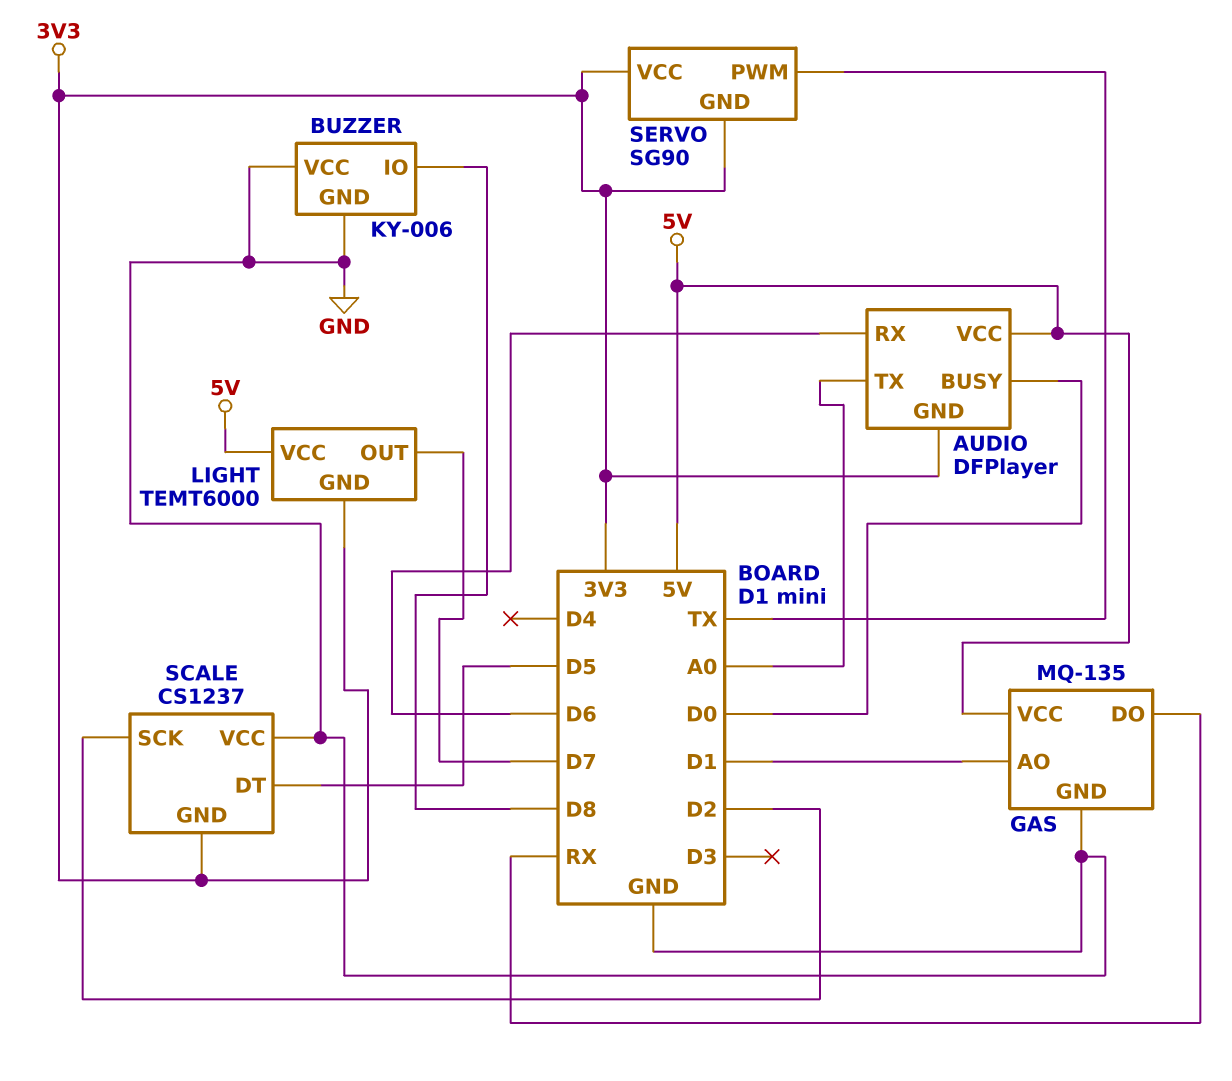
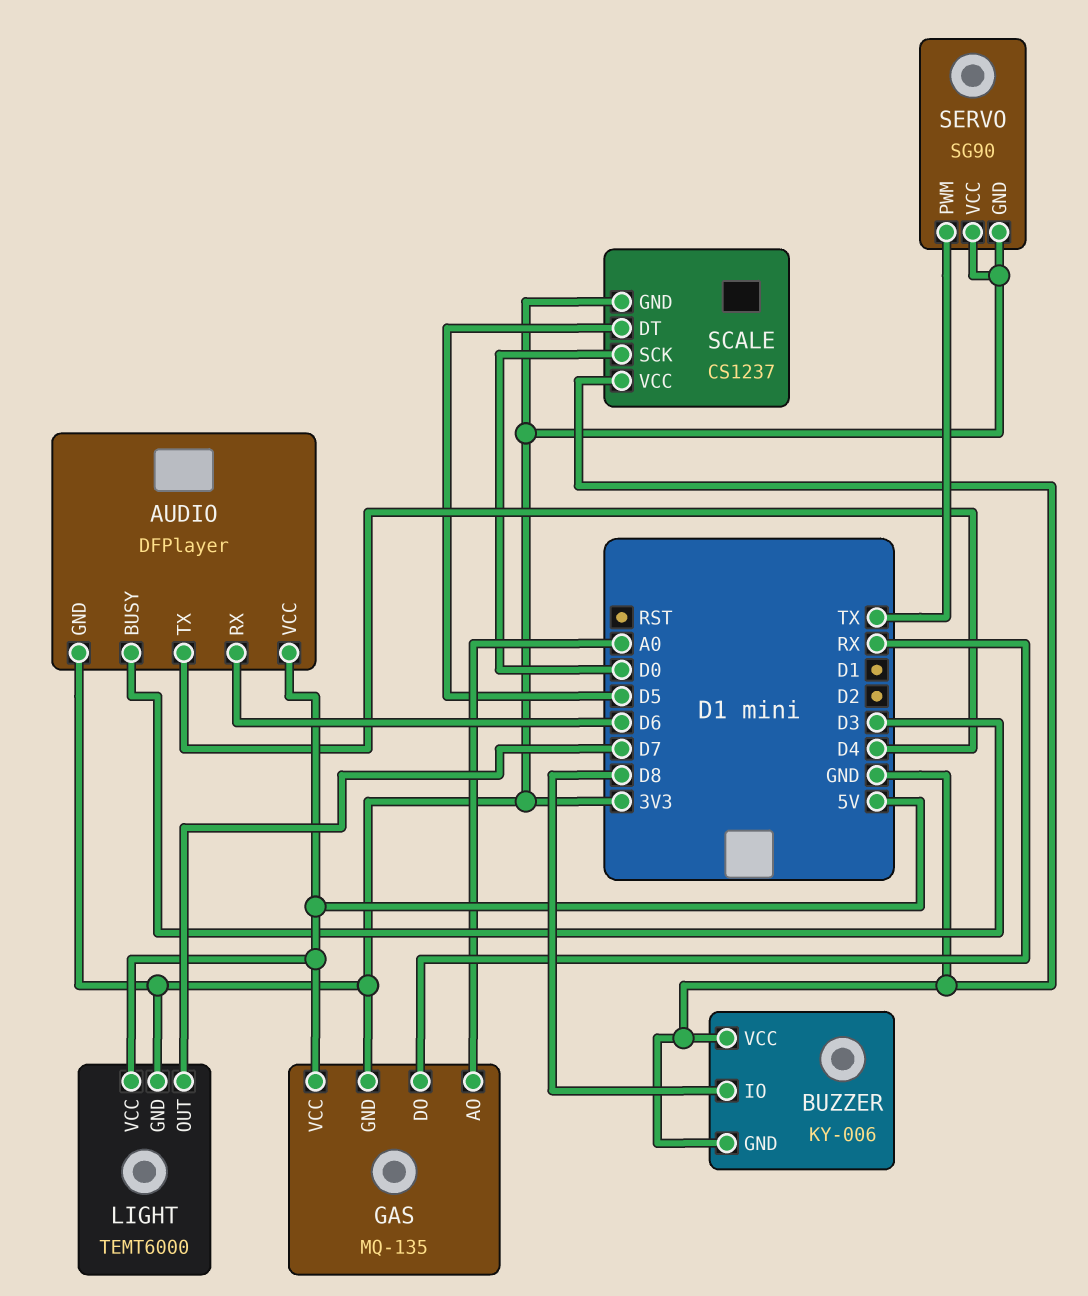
AUDIO pin BUSY: D0 -> D3
AUDIO pin TX: A0 -> D4
GAS pin AO: D1 -> A0
GAS pin GND: GND -> 3V3
SCALE pin SCK: D2 -> D0

